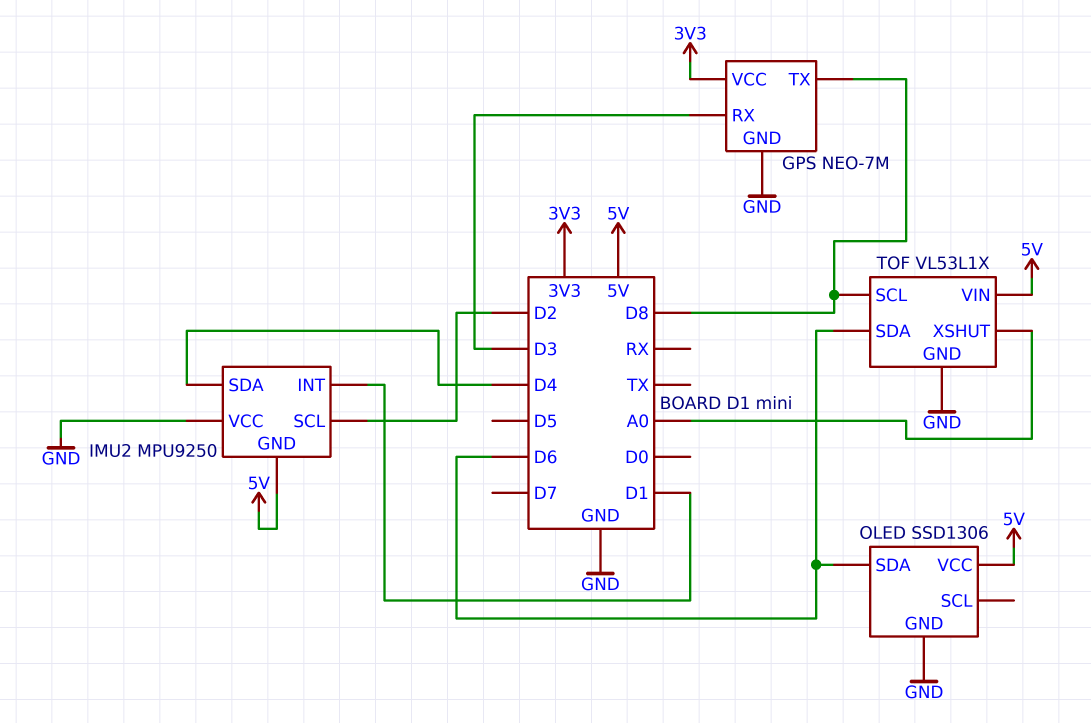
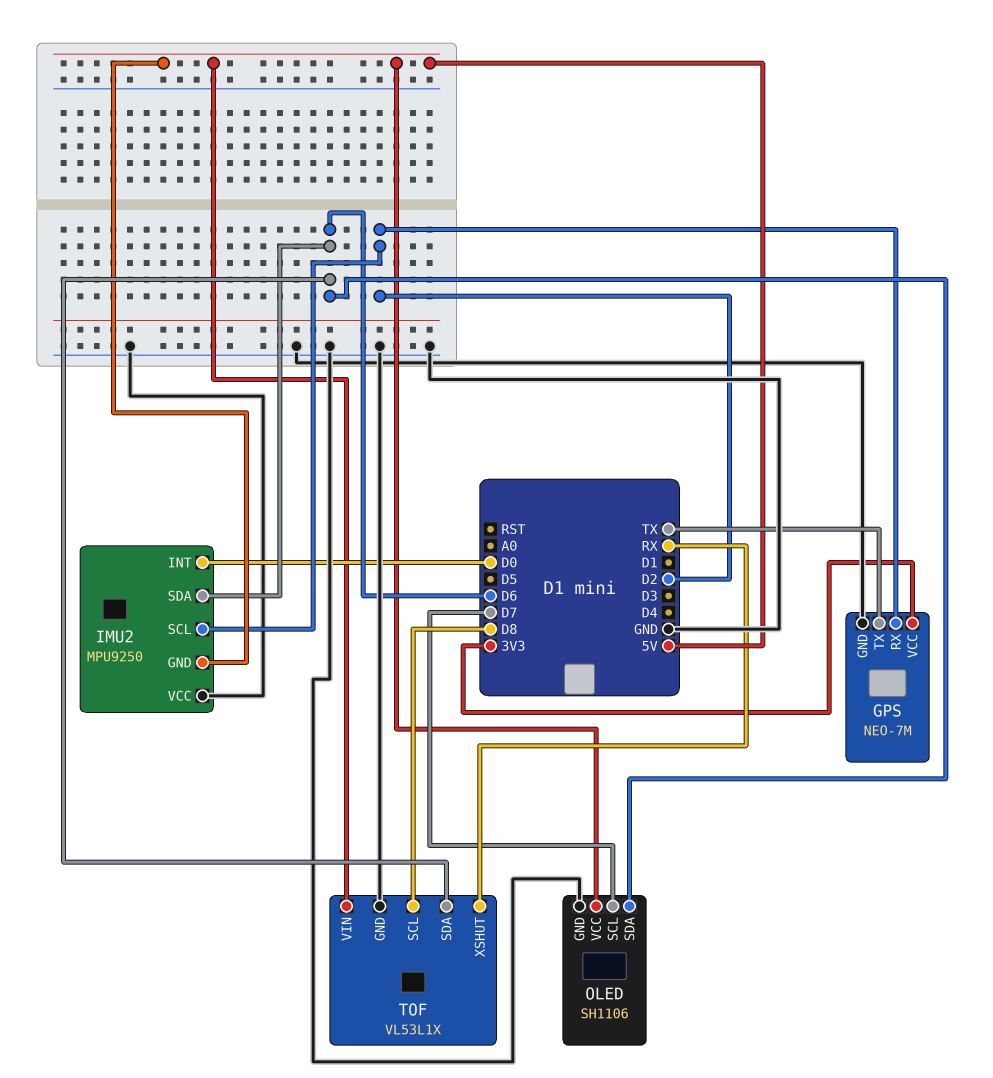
GPS pin RX: D3 -> D2
GPS pin TX: D8 -> TX
IMU2 pin INT: D1 -> D0
IMU2 pin SDA: D4 -> D6
OLED: SSD1306 -> SH1106
OLED pin SCL: none -> D7
TOF pin XSHUT: A0 -> RX

